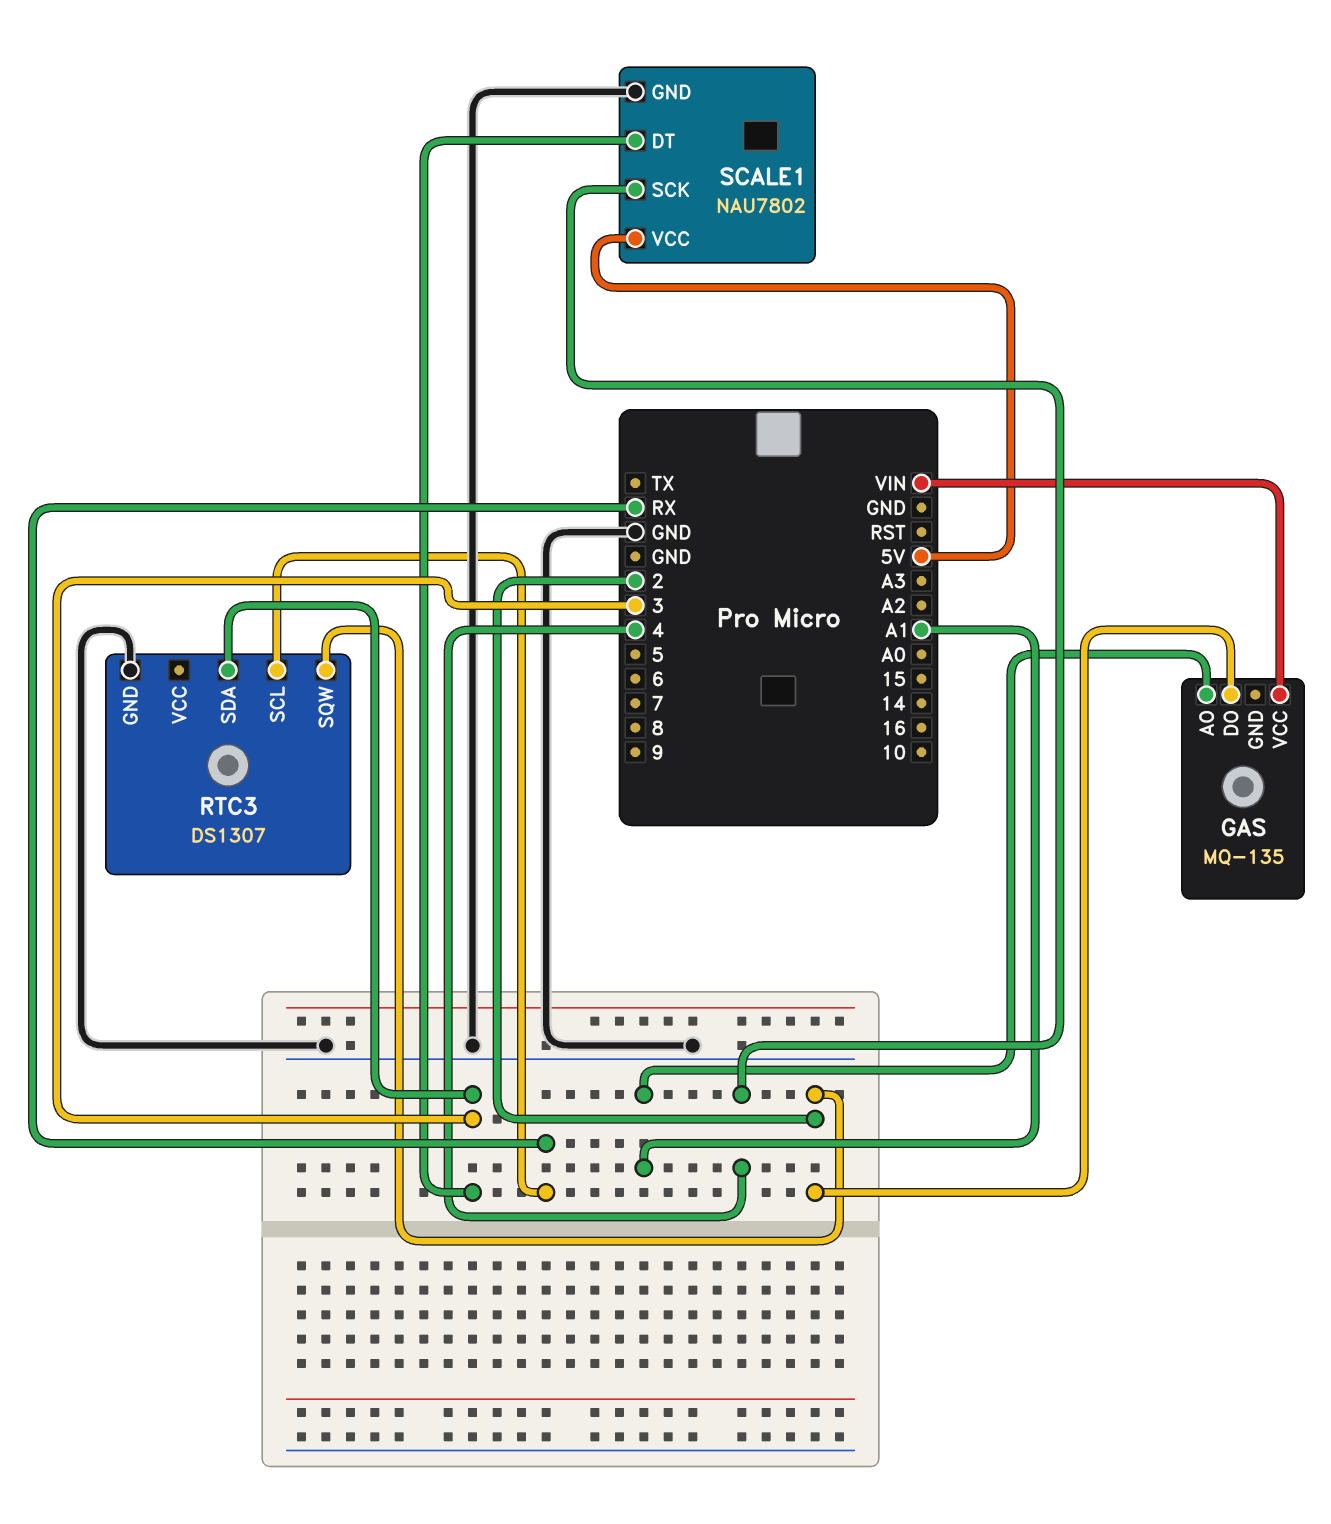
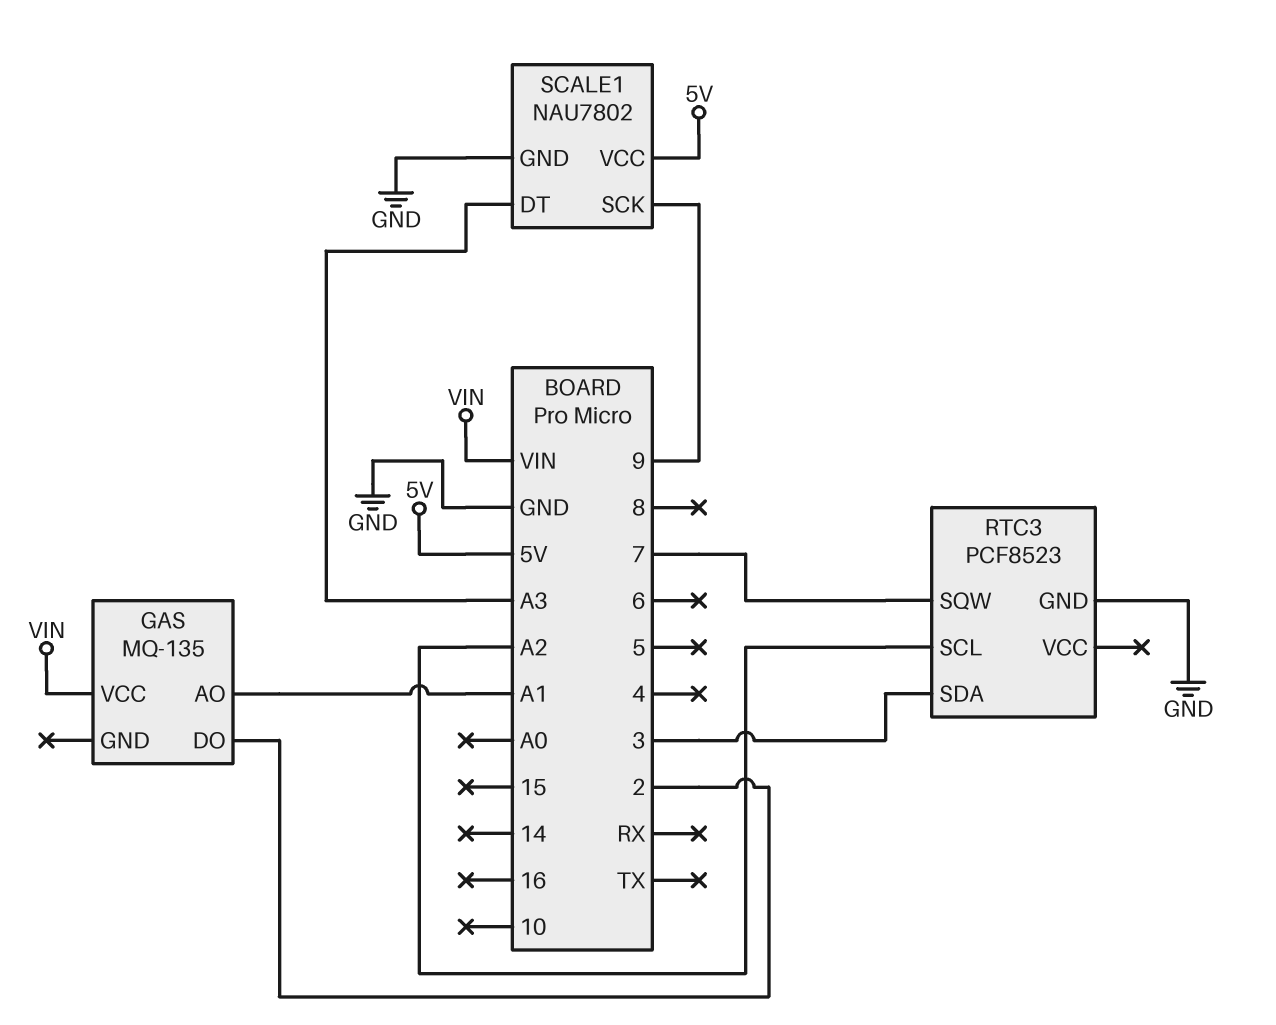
RTC3: DS1307 -> PCF8523
RTC3 pin SCL: RX -> A2
RTC3 pin SQW: 2 -> 7
SCALE1 pin DT: 3 -> A3
SCALE1 pin SCK: 4 -> 9

